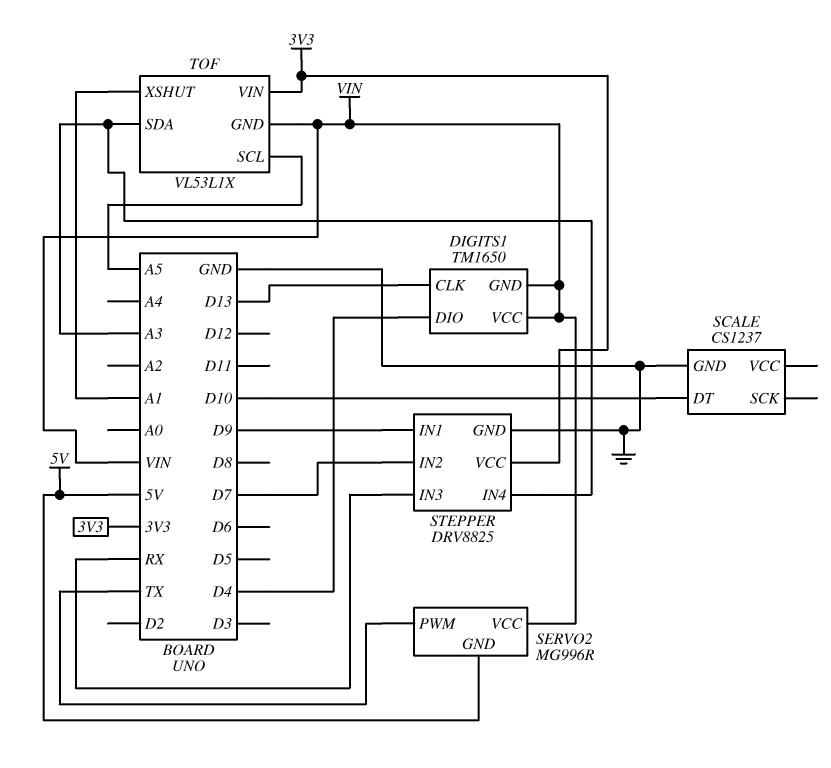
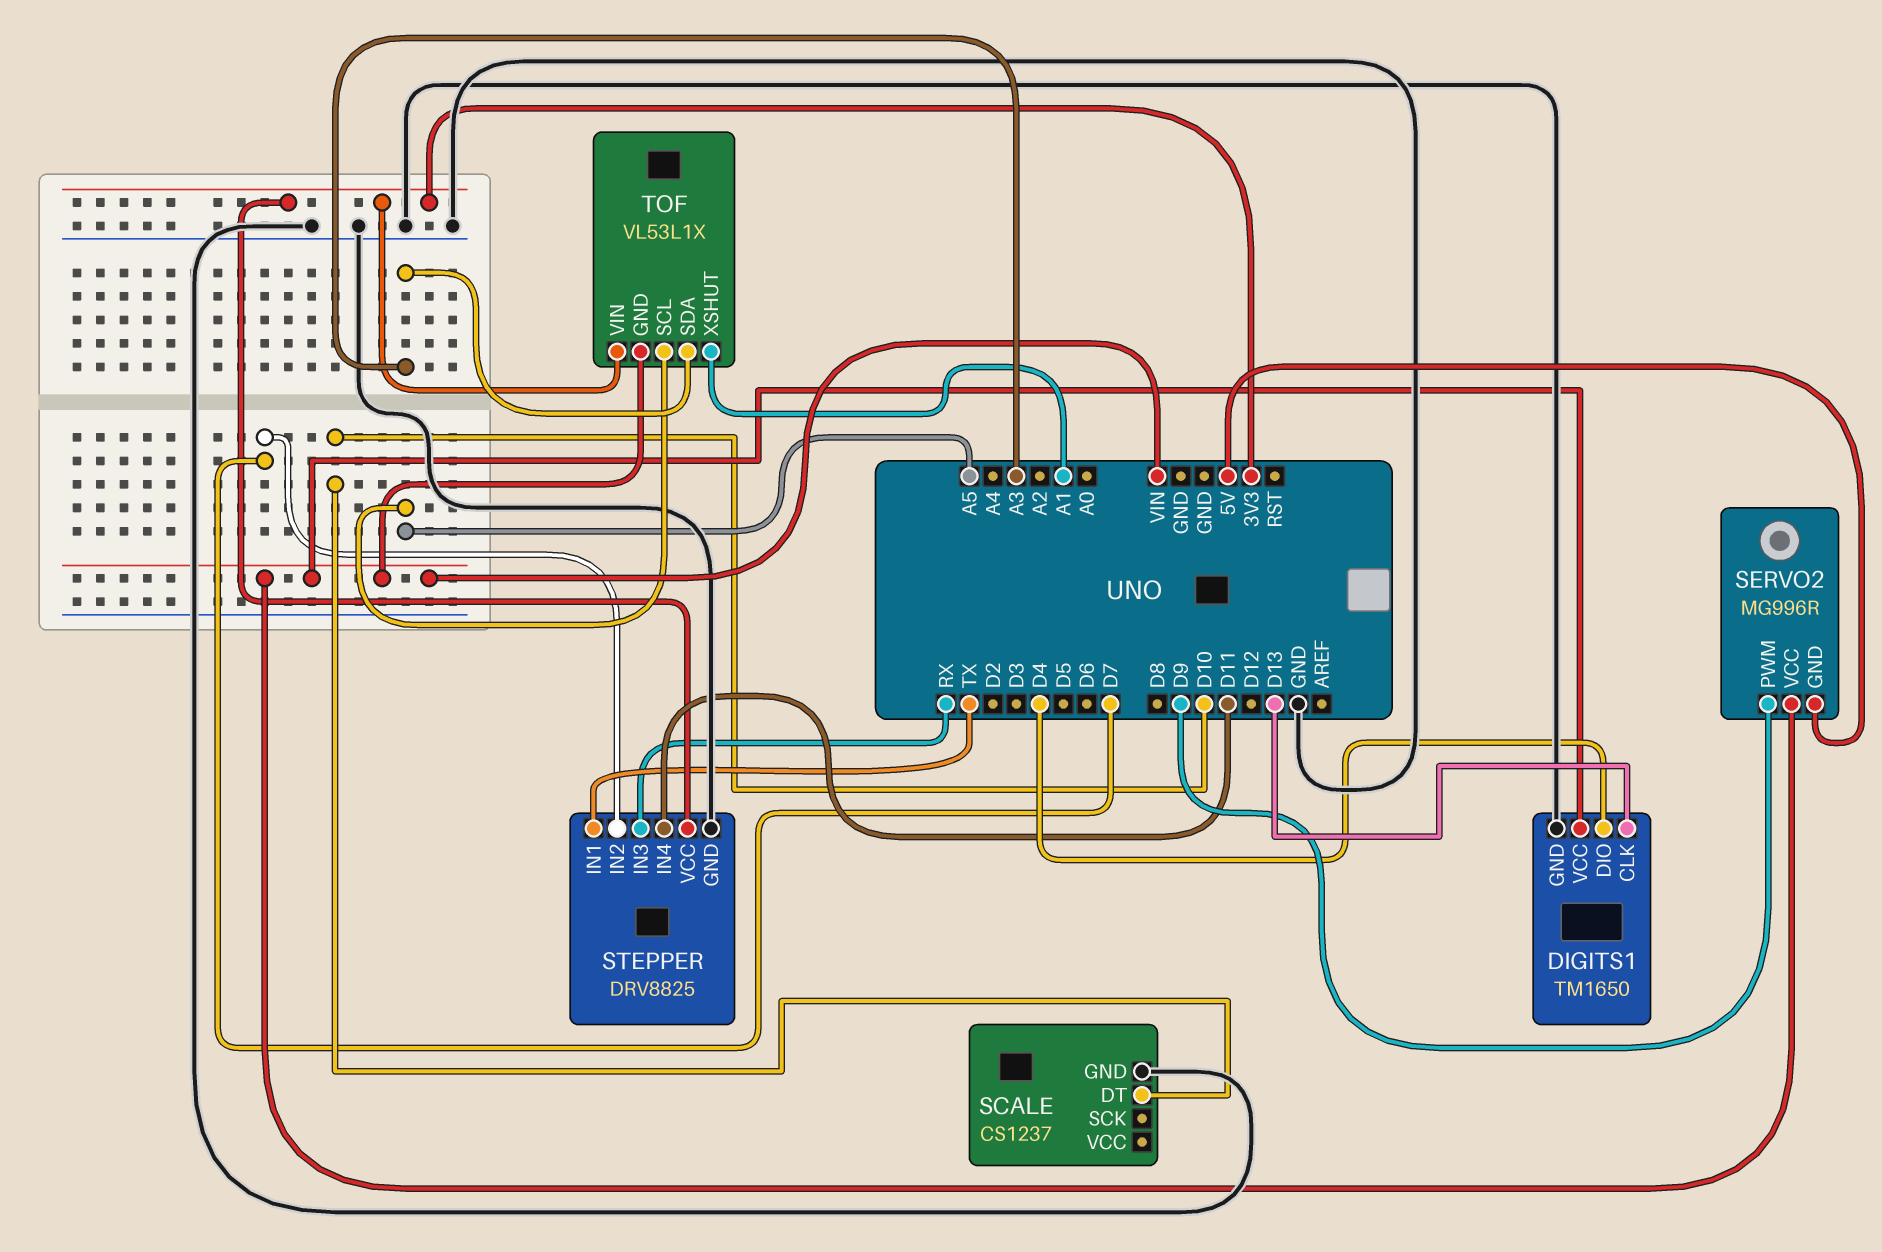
DIGITS1 pin GND: VIN -> GND
SERVO2 pin PWM: TX -> D9
STEPPER pin IN1: D9 -> TX
STEPPER pin IN4: A3 -> D11

